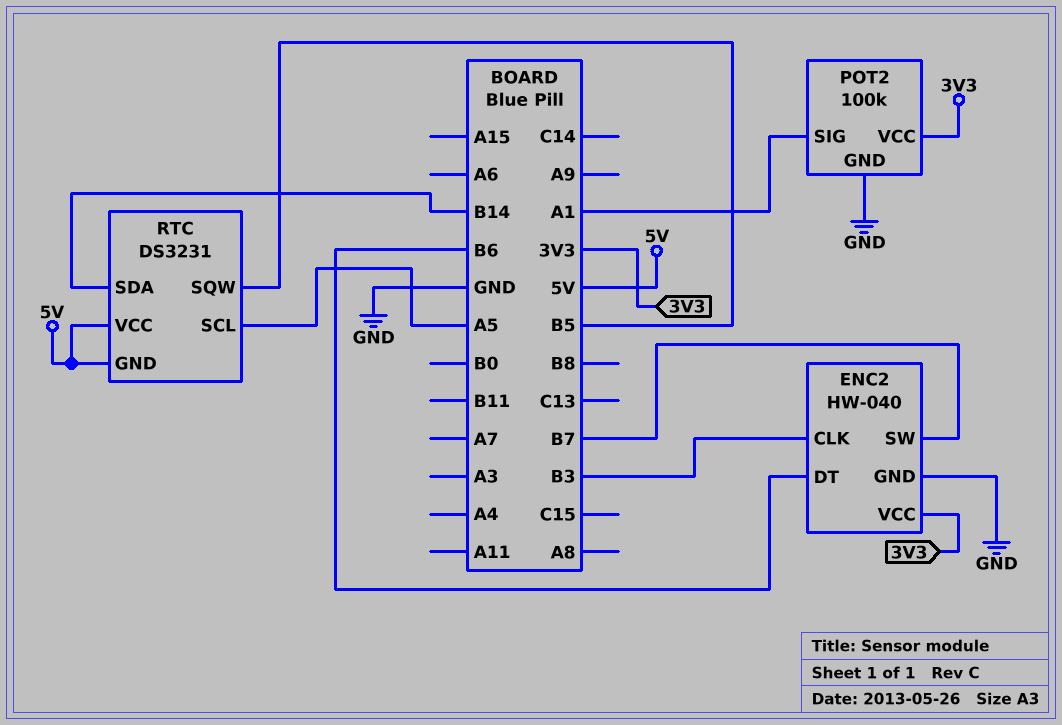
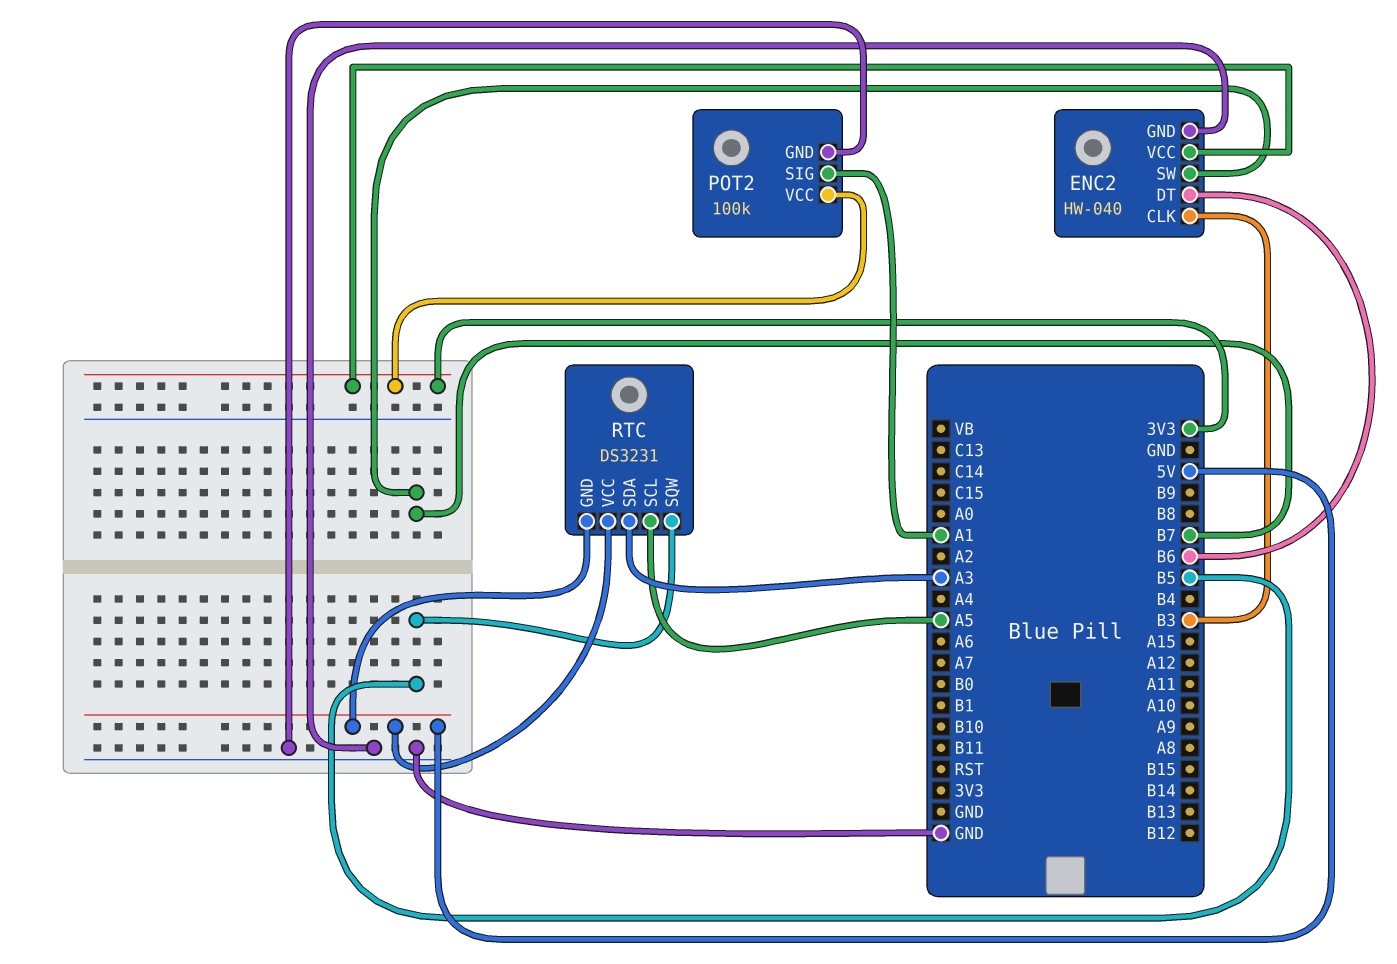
RTC pin SDA: B14 -> A3

